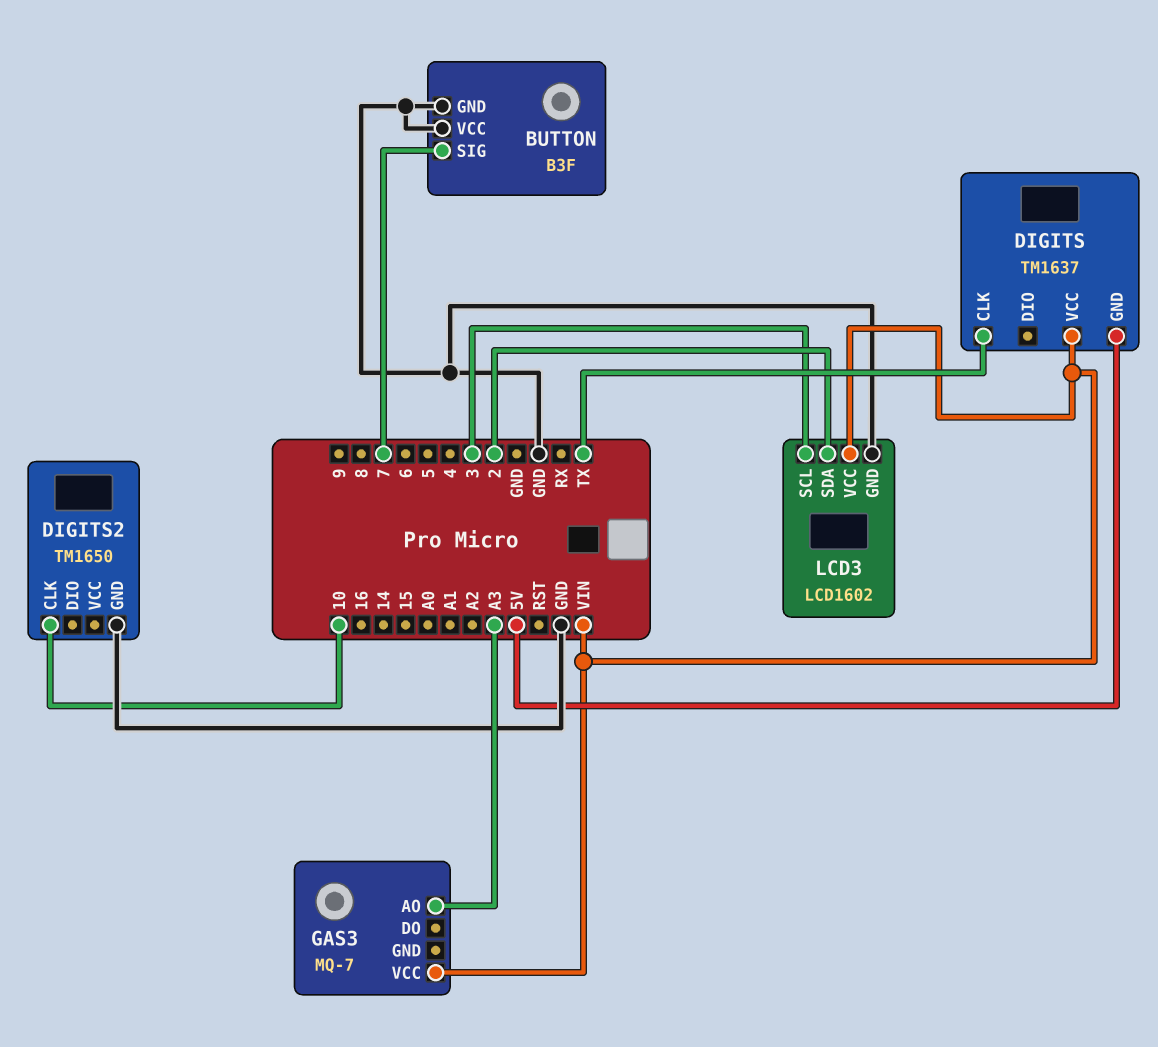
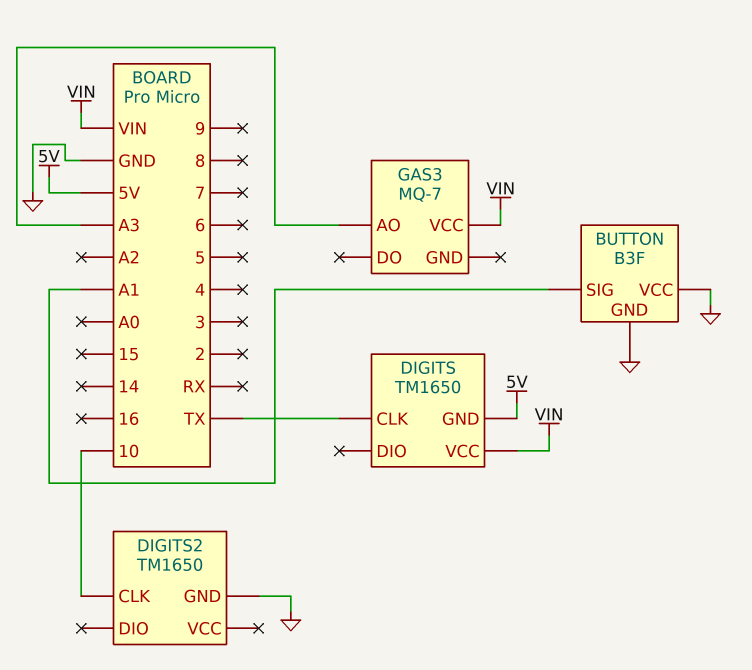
BUTTON pin SIG: 7 -> A1
DIGITS: TM1637 -> TM1650
LCD3: LCD1602 -> none
LCD3 pin GND: GND -> none
LCD3 pin SCL: 3 -> none
LCD3 pin SDA: 2 -> none
LCD3 pin VCC: VIN -> none

